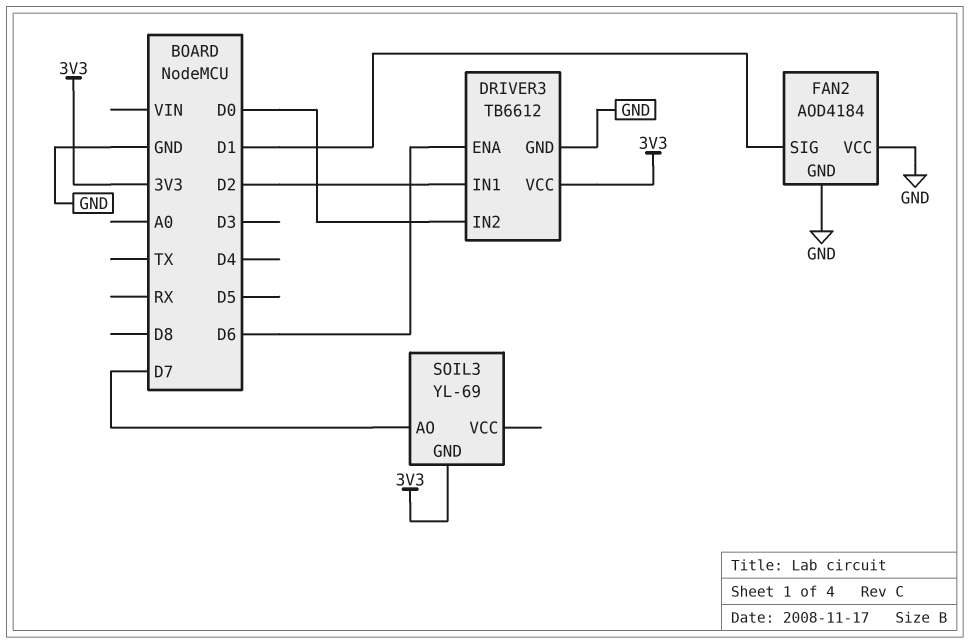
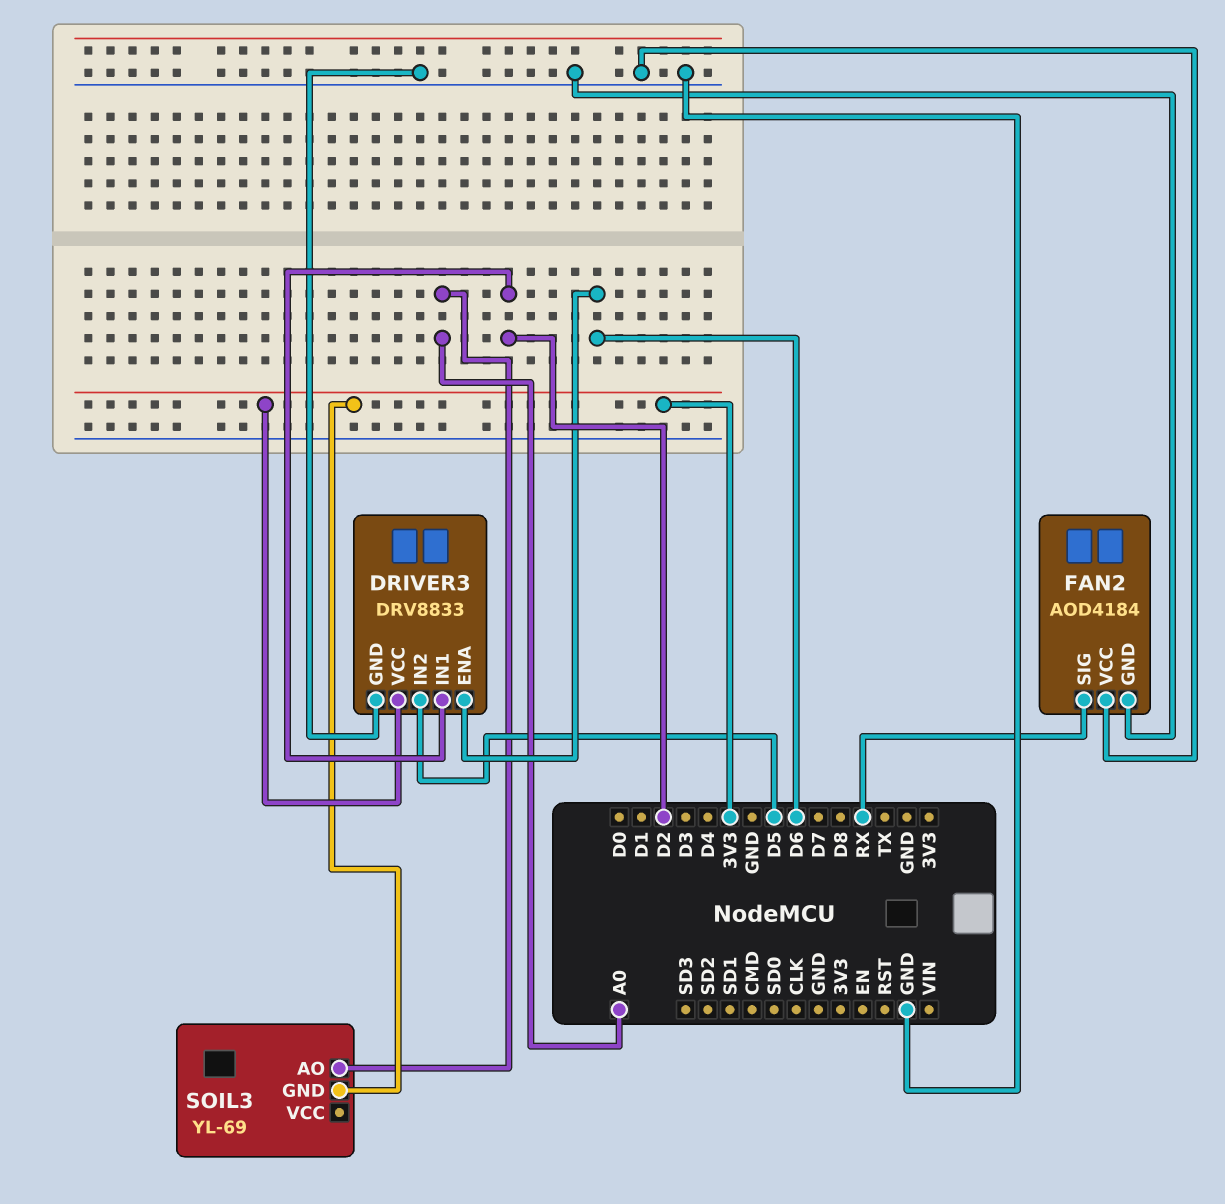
DRIVER3: TB6612 -> DRV8833
DRIVER3 pin IN2: D0 -> D5
FAN2 pin SIG: D1 -> RX
SOIL3 pin AO: D7 -> A0

